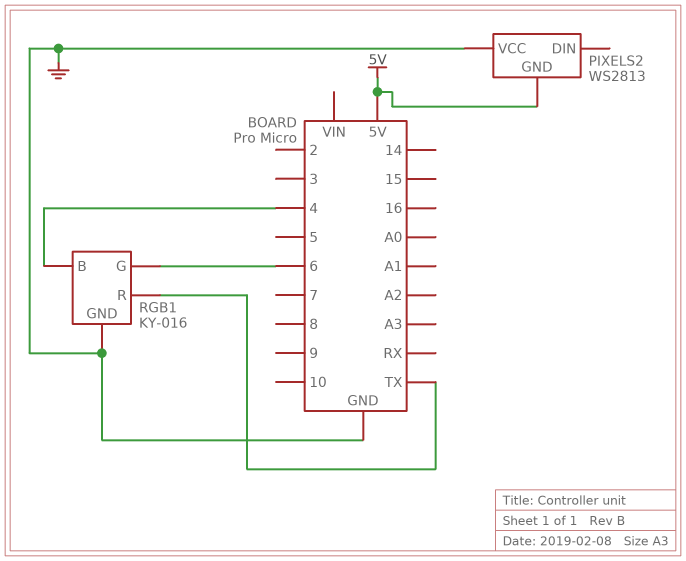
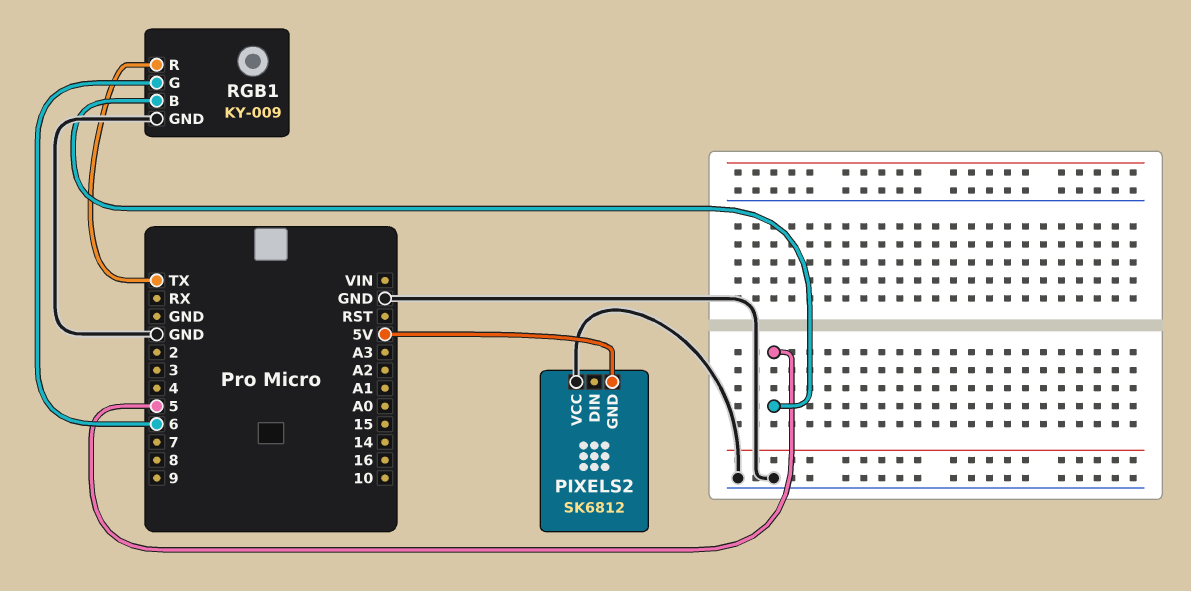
PIXELS2: WS2813 -> SK6812
RGB1: KY-016 -> KY-009
RGB1 pin B: 4 -> 5

